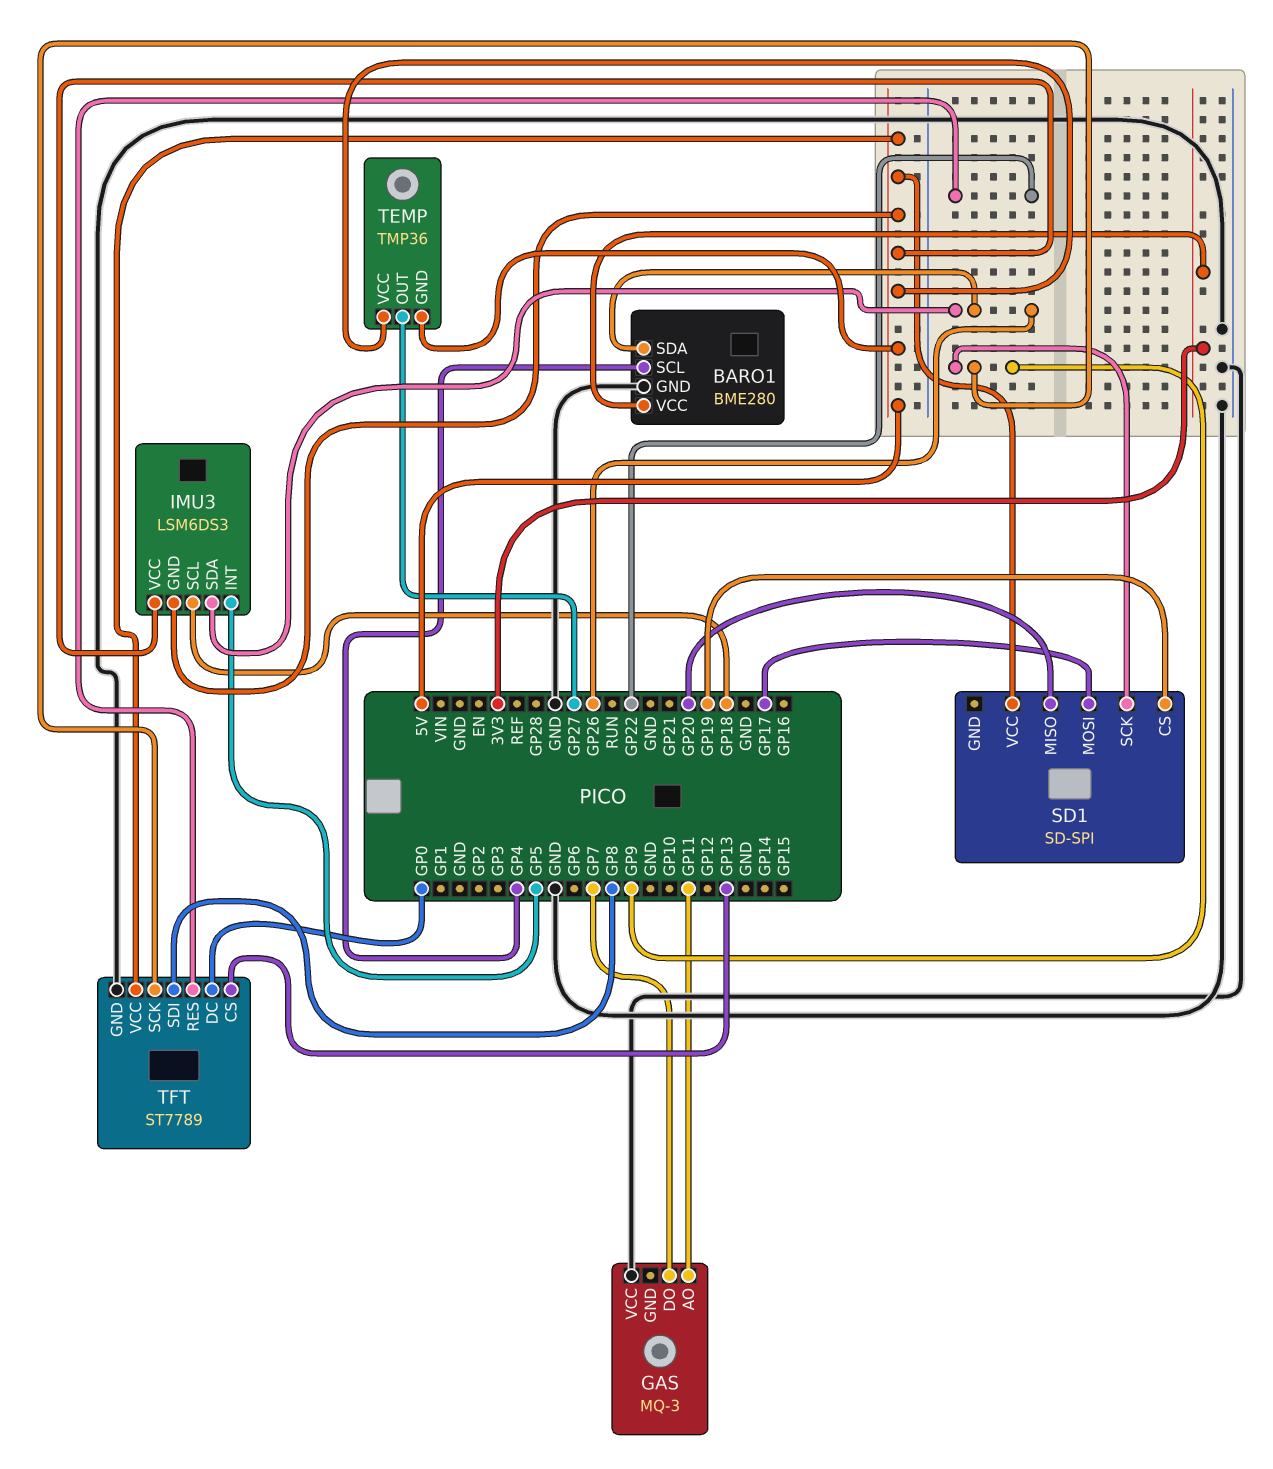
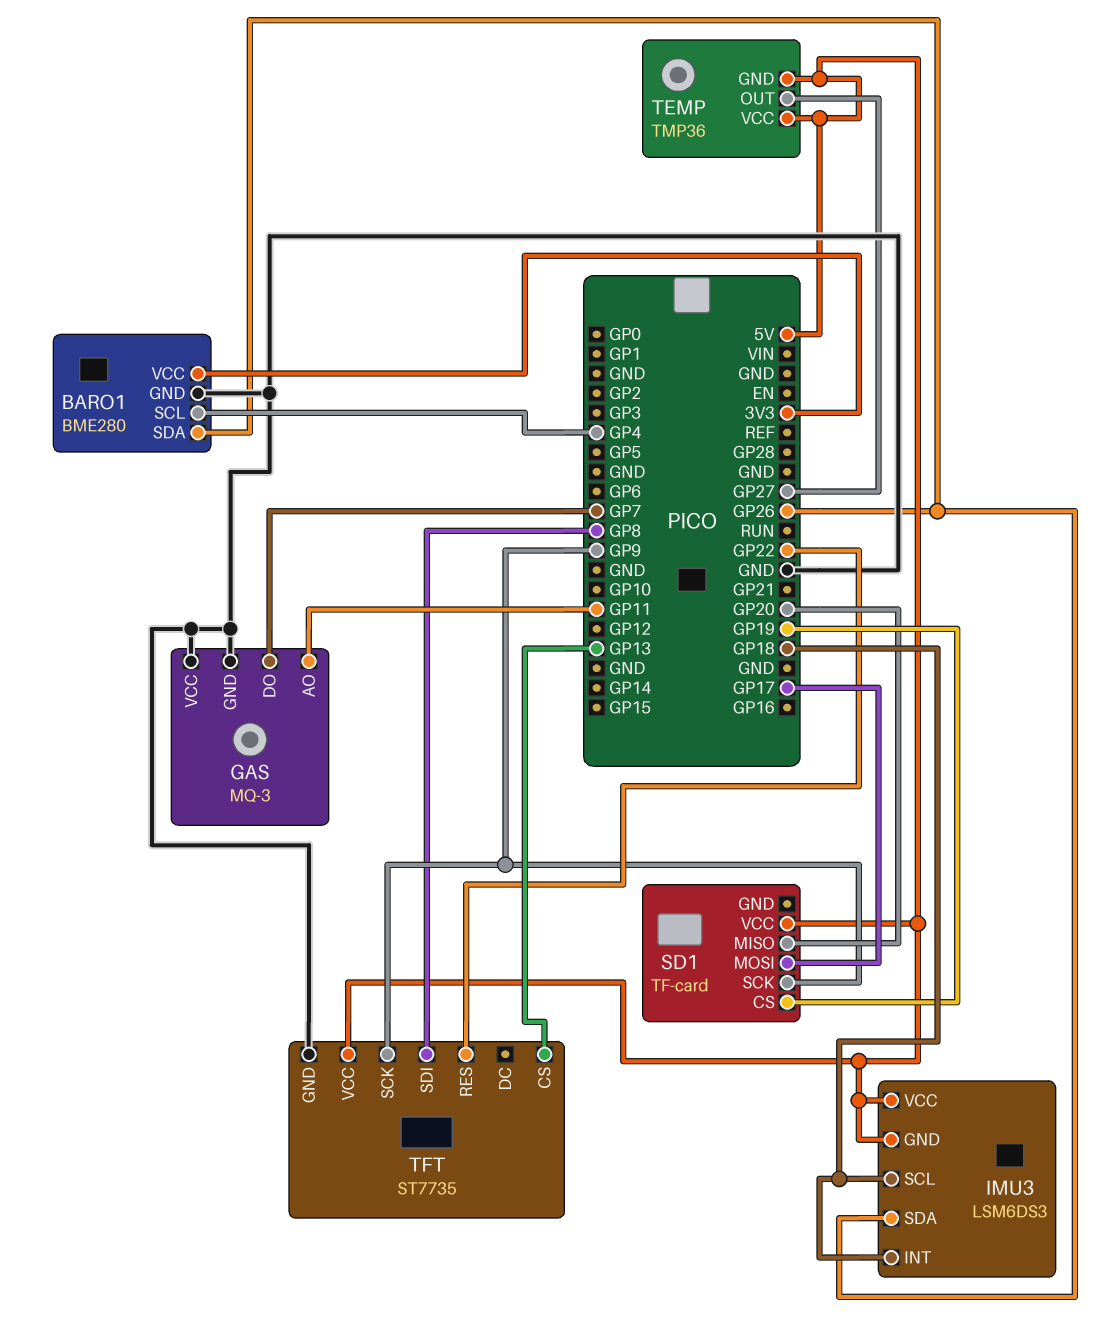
GAS pin GND: none -> GND
IMU3 pin INT: GP5 -> GP18
SD1: SD-SPI -> TF-card
TFT: ST7789 -> ST7735
TFT pin DC: GP0 -> none

